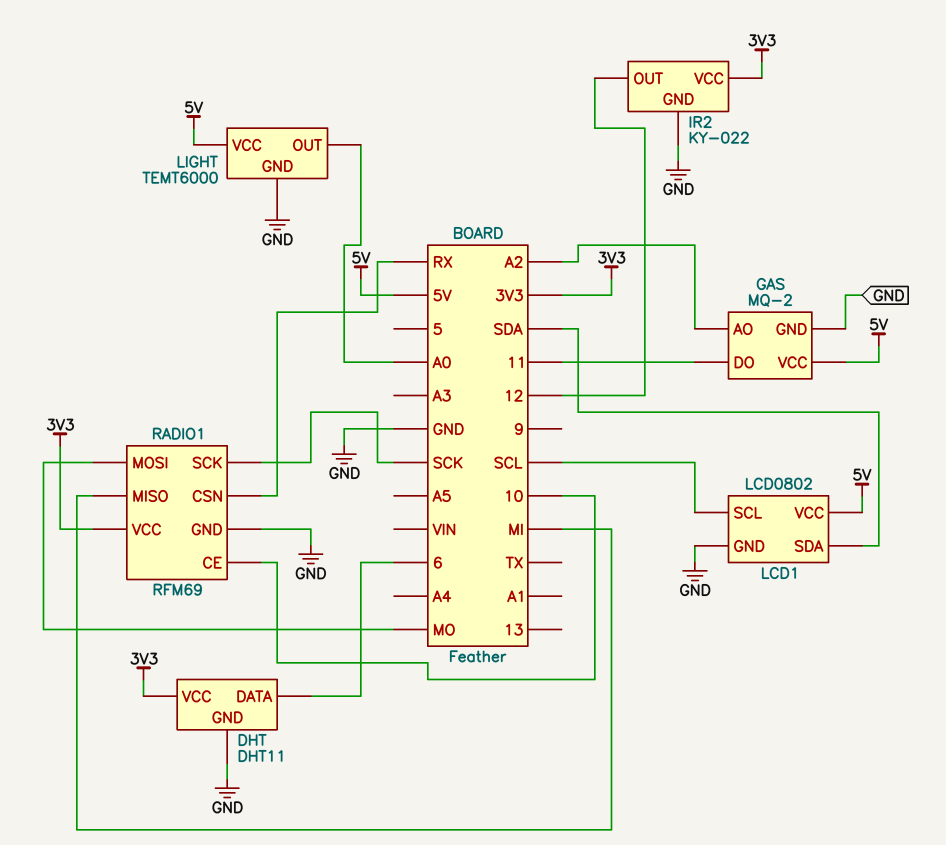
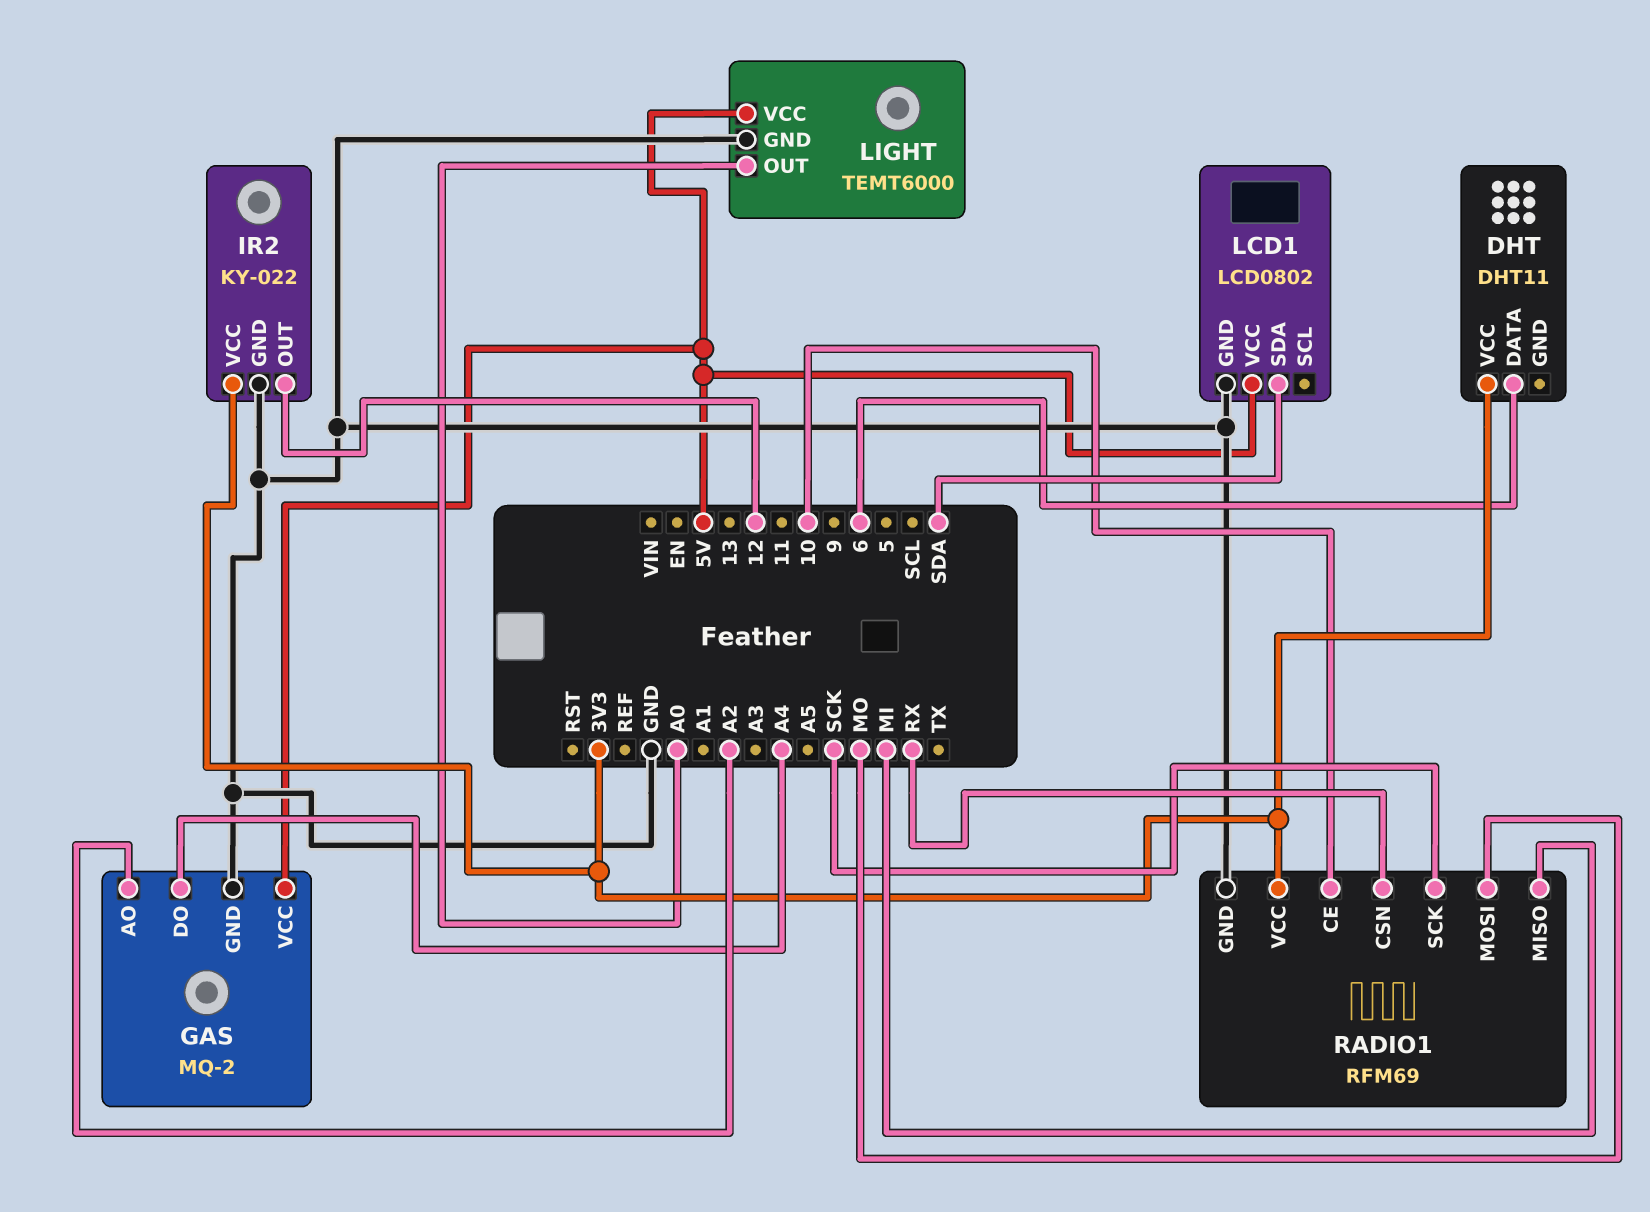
DHT pin GND: GND -> none
GAS pin DO: 11 -> A4
LCD1 pin SCL: SCL -> none

